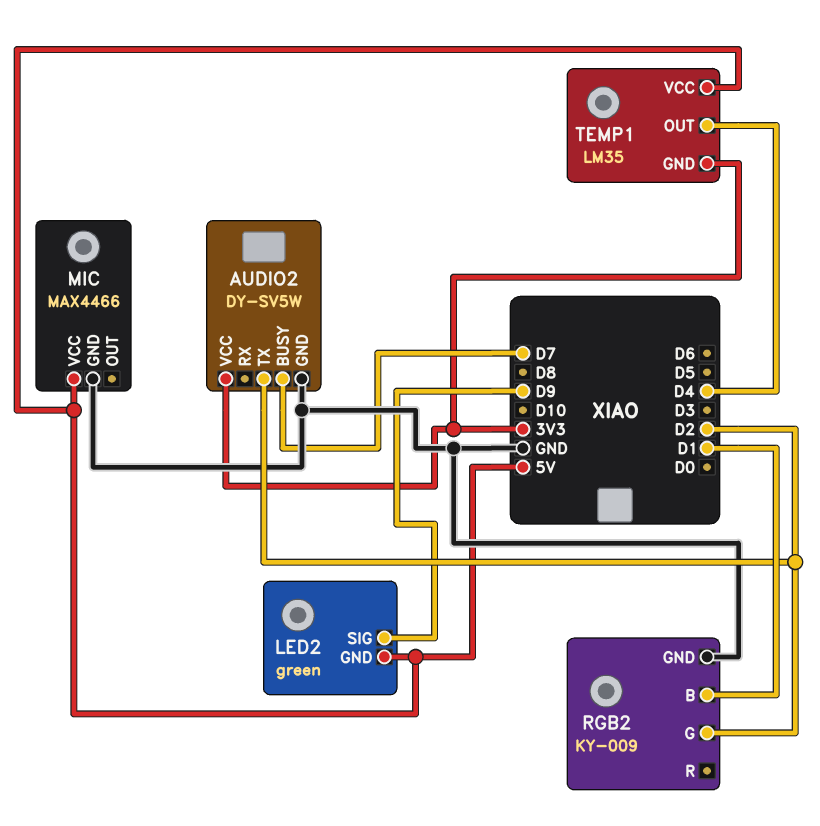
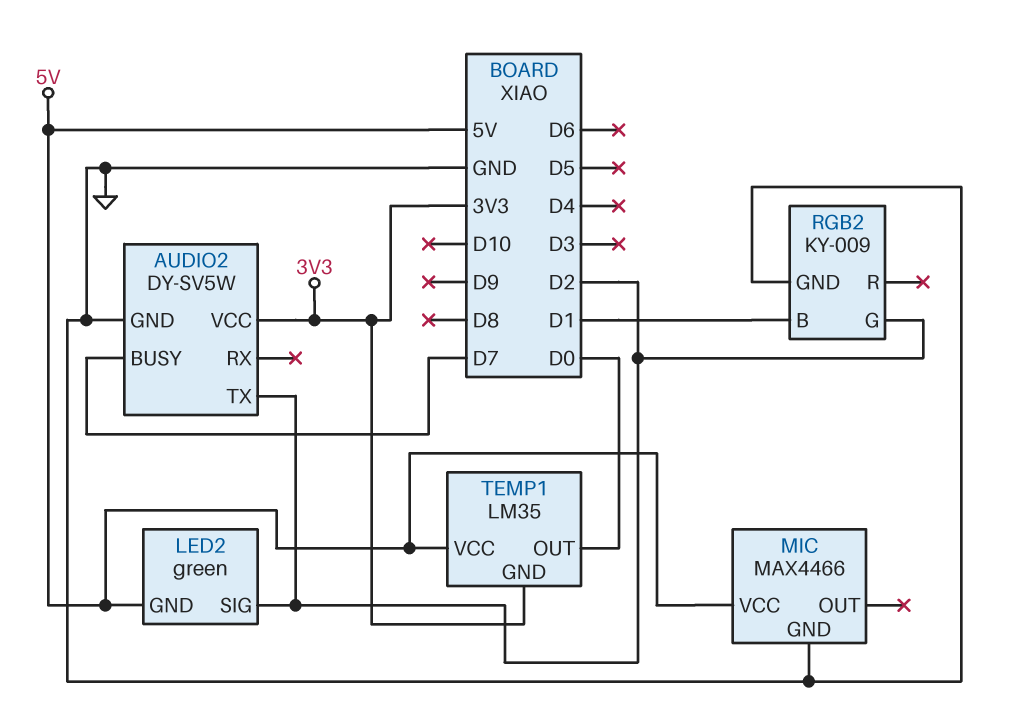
LED2 pin SIG: D9 -> D2
TEMP1 pin OUT: D4 -> D0

